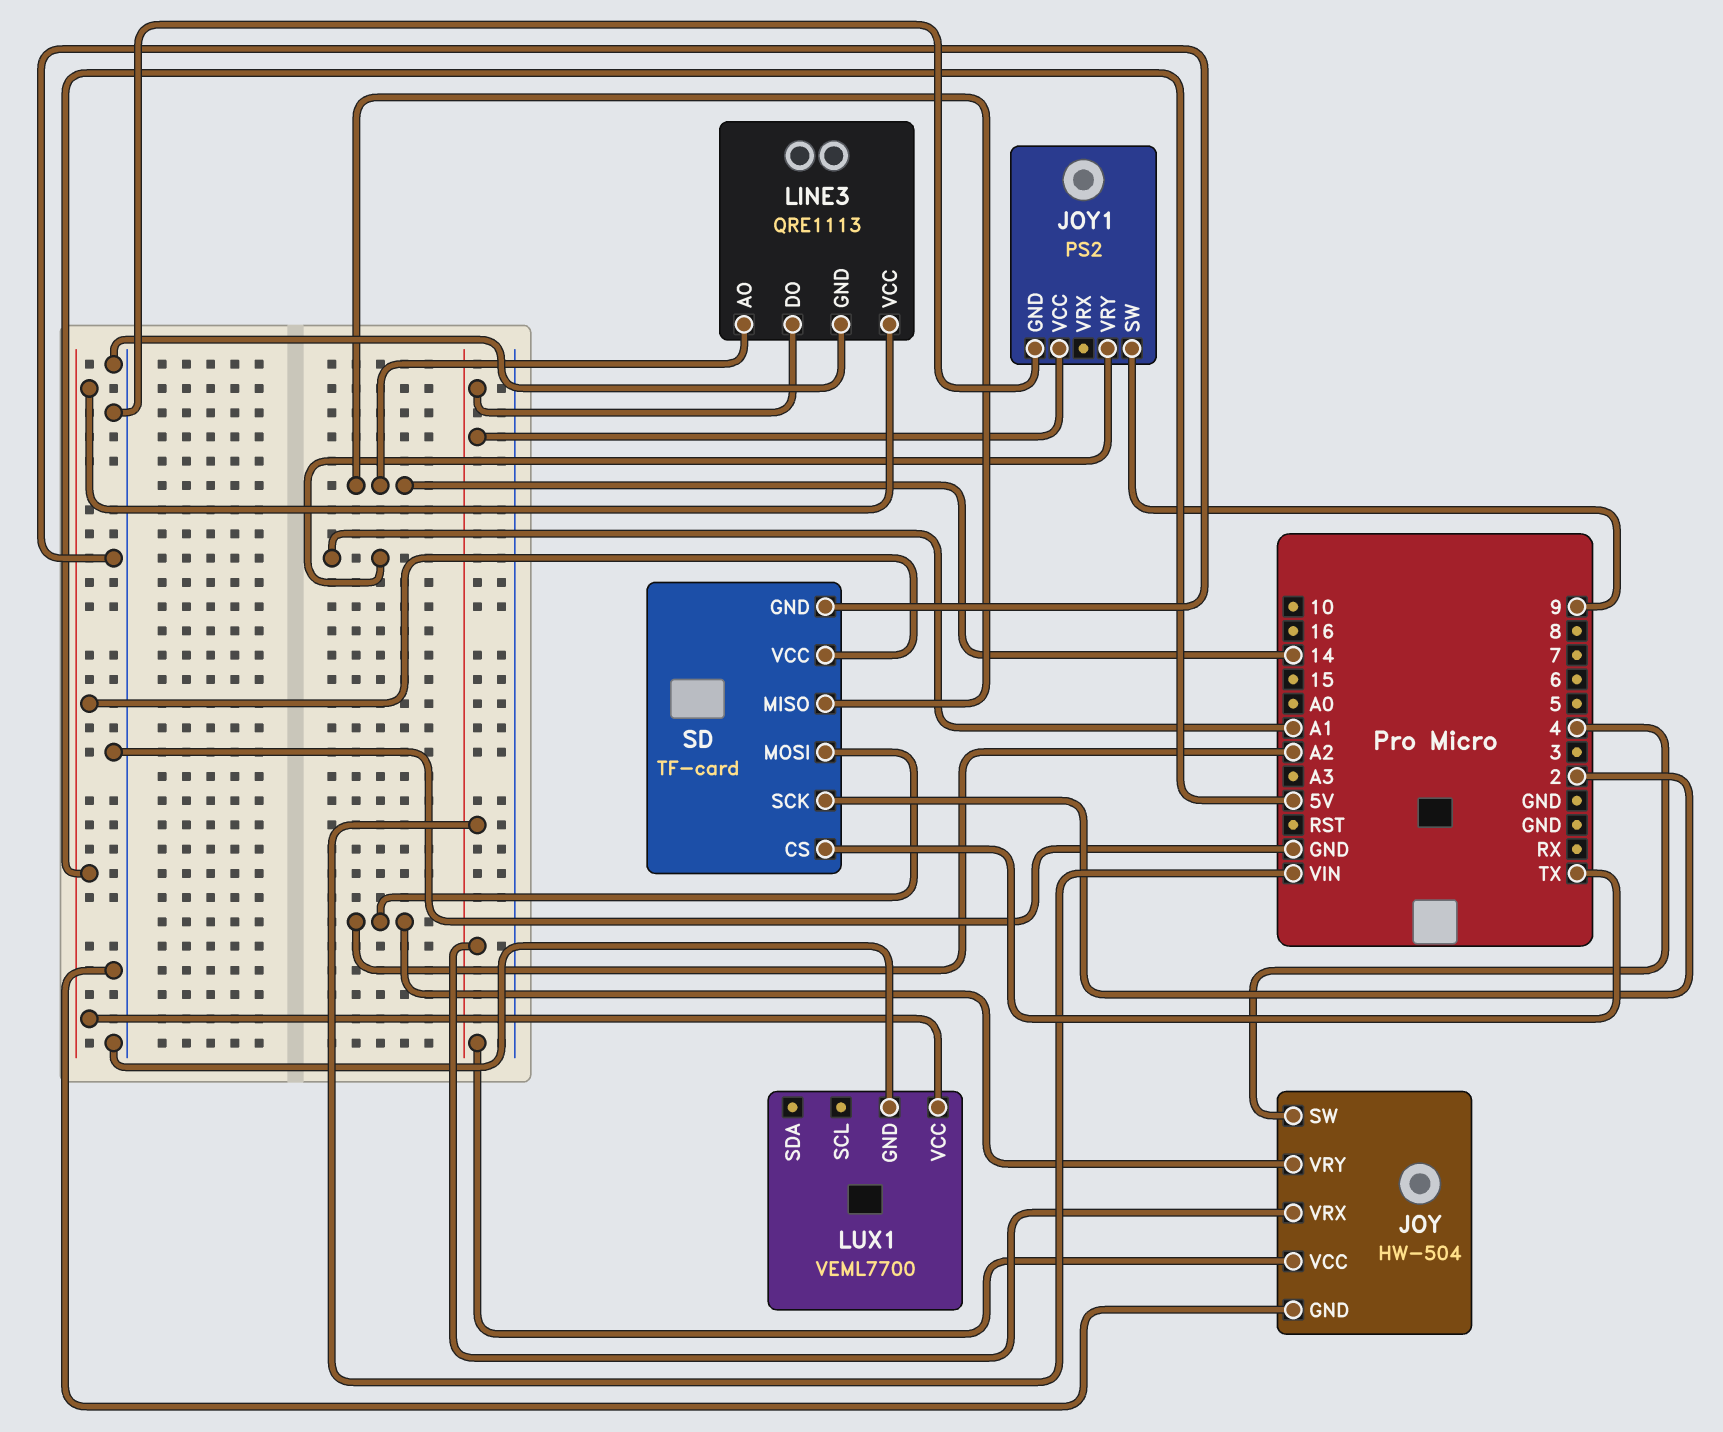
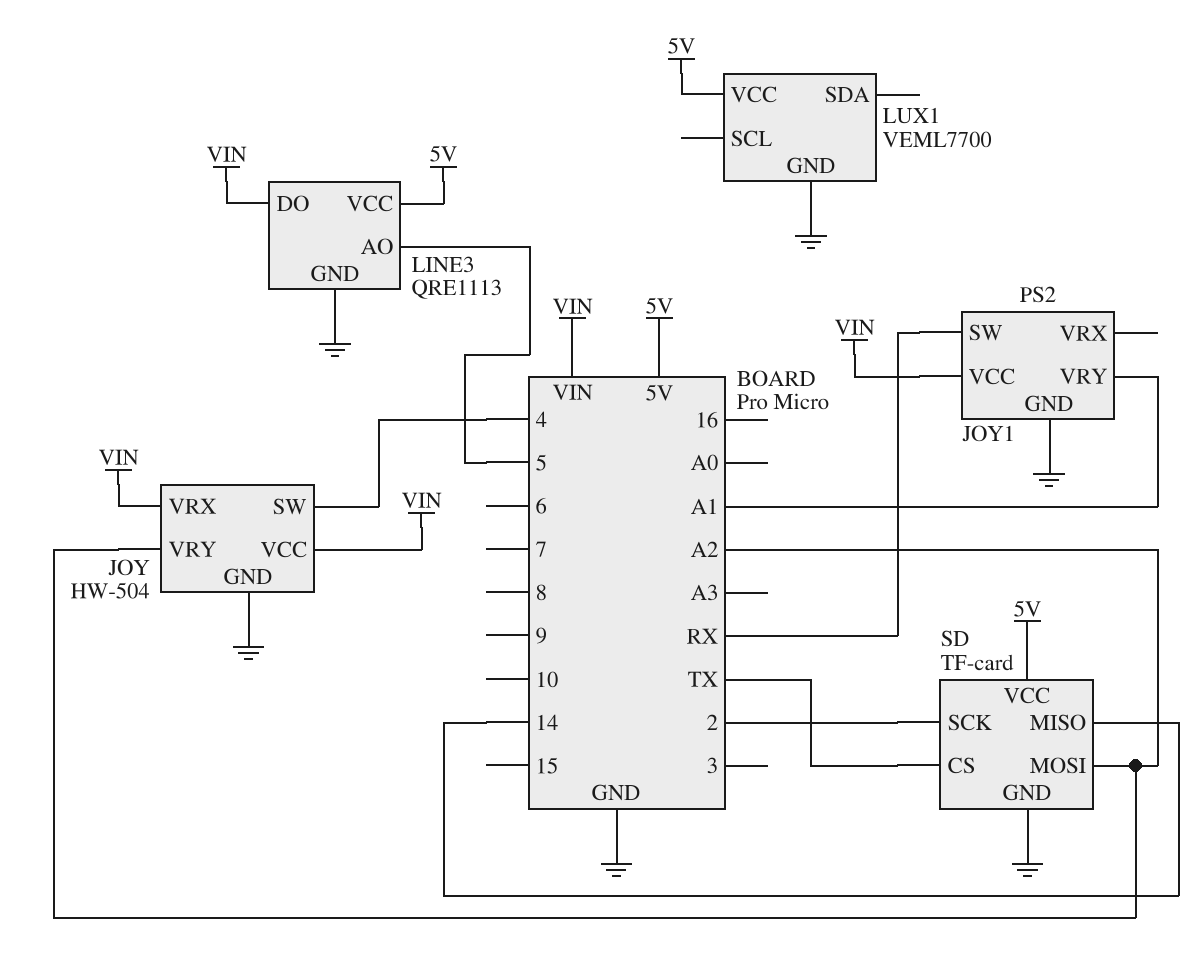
JOY1 pin SW: 9 -> RX
LINE3 pin AO: 14 -> 5

